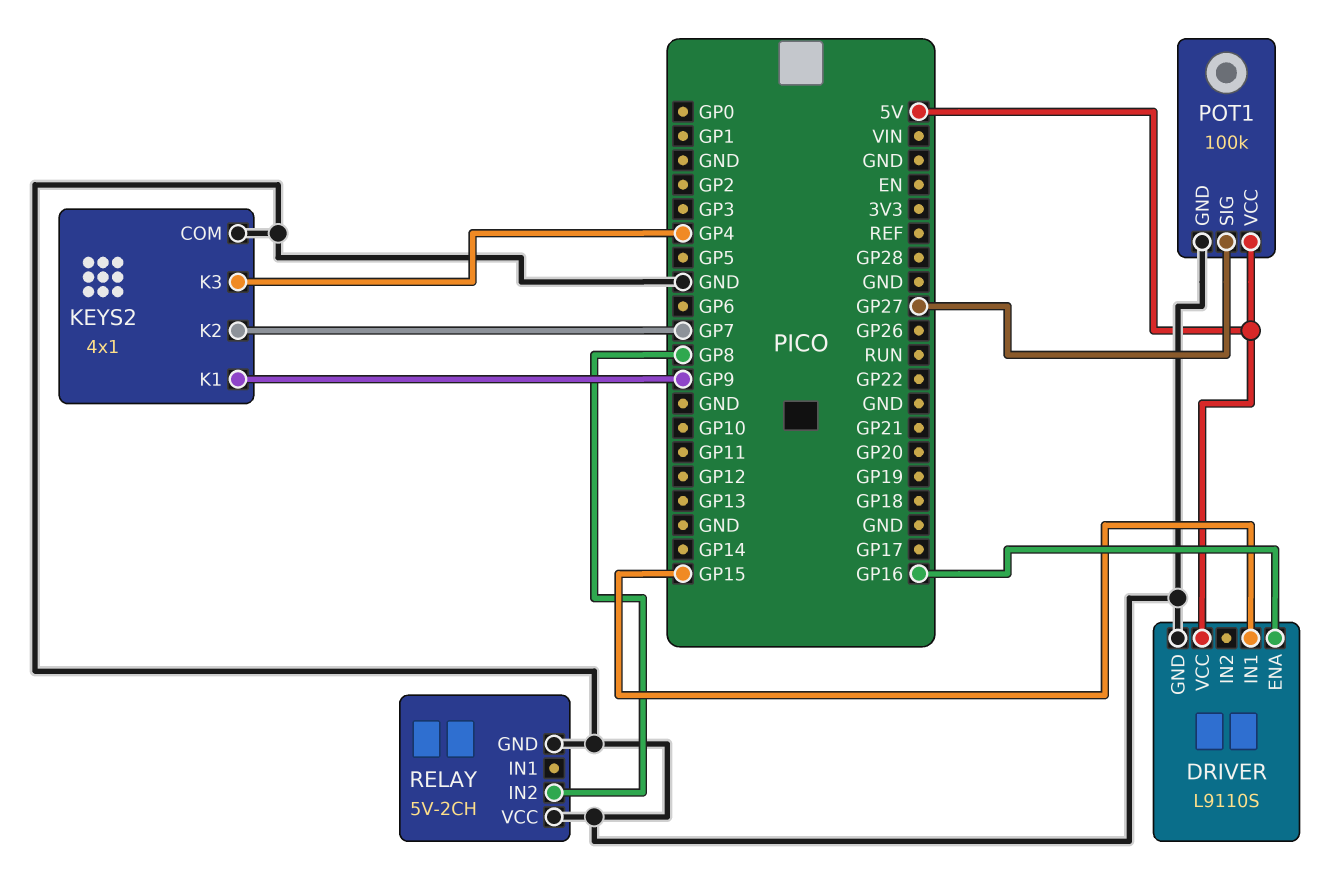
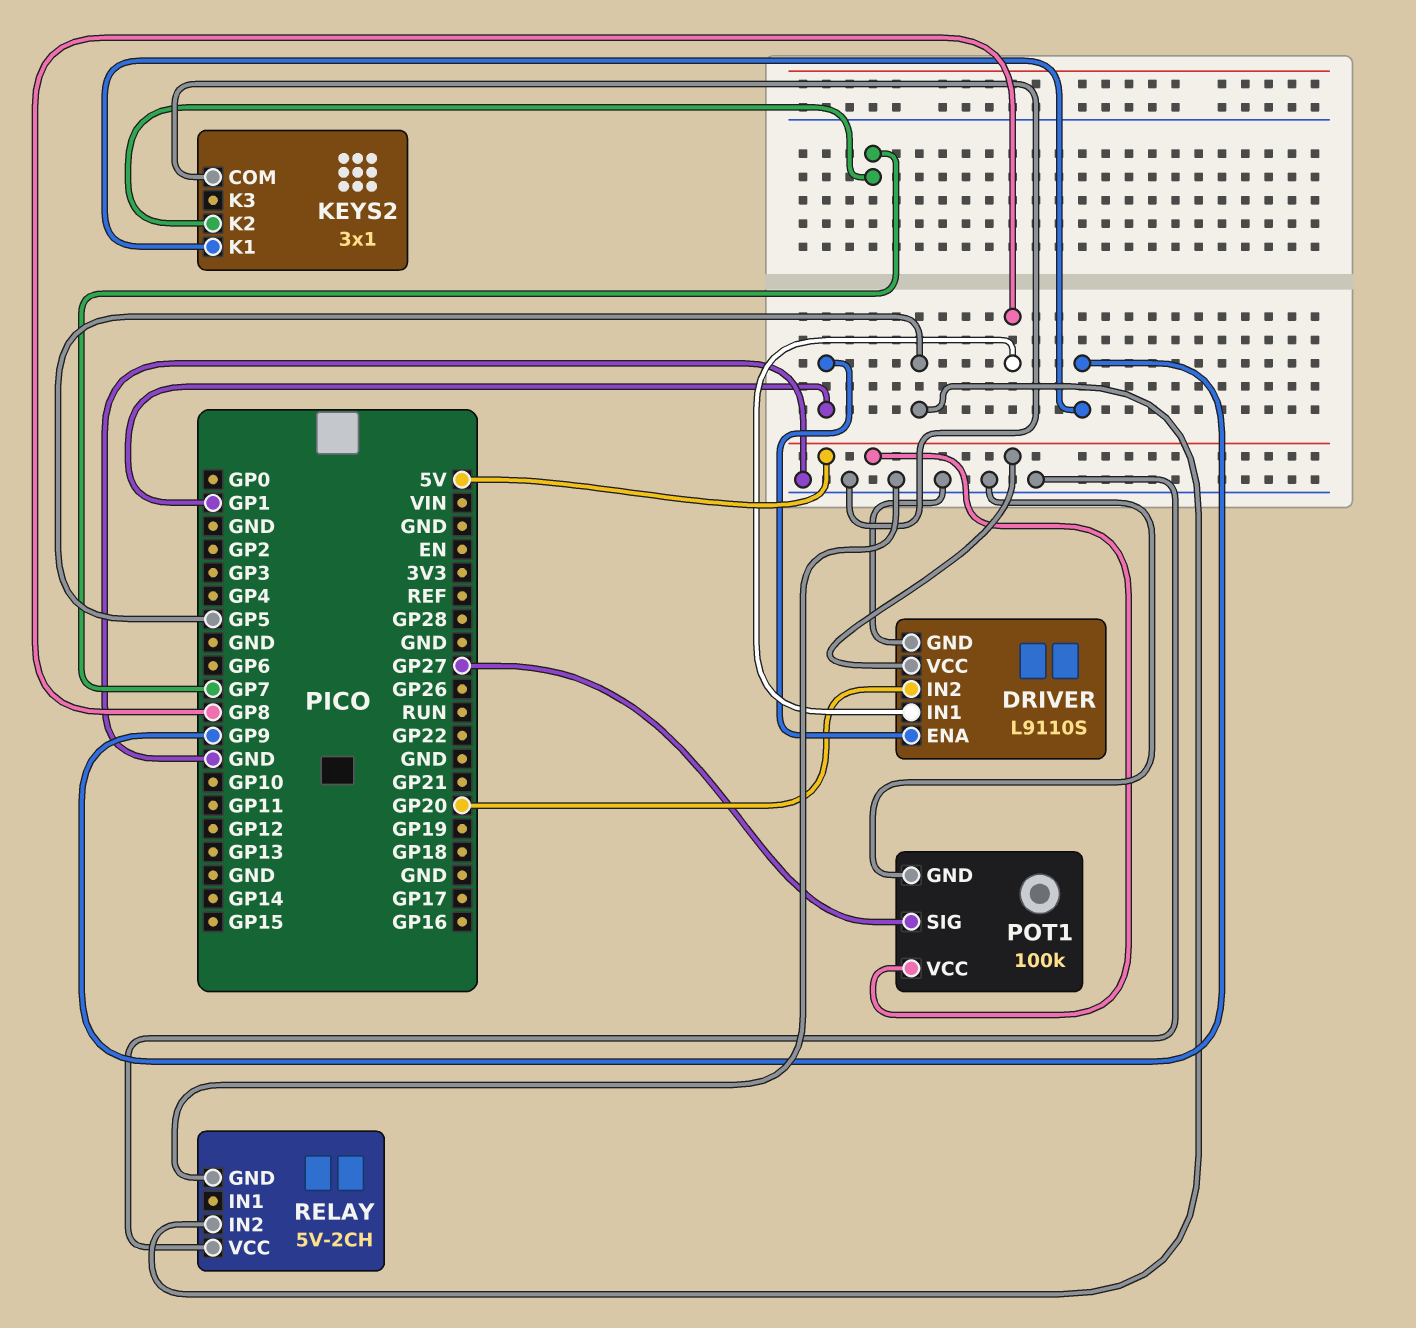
DRIVER pin ENA: GP16 -> GP1
DRIVER pin IN1: GP15 -> GP8
DRIVER pin IN2: none -> GP20
KEYS2: 4x1 -> 3x1
KEYS2 pin K3: GP4 -> none
RELAY pin IN2: GP8 -> GP5

